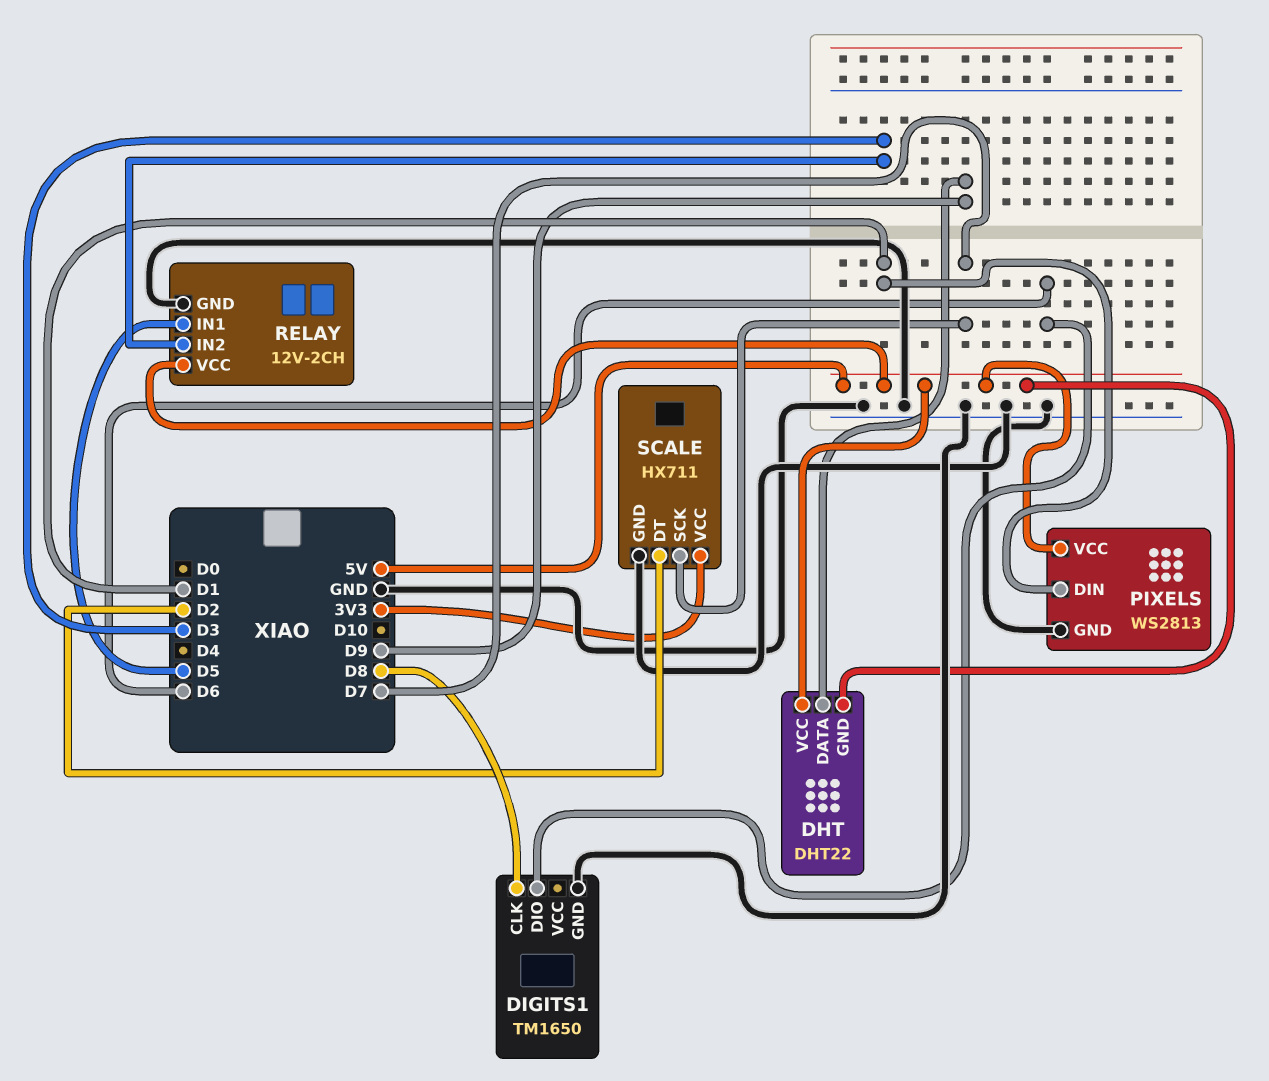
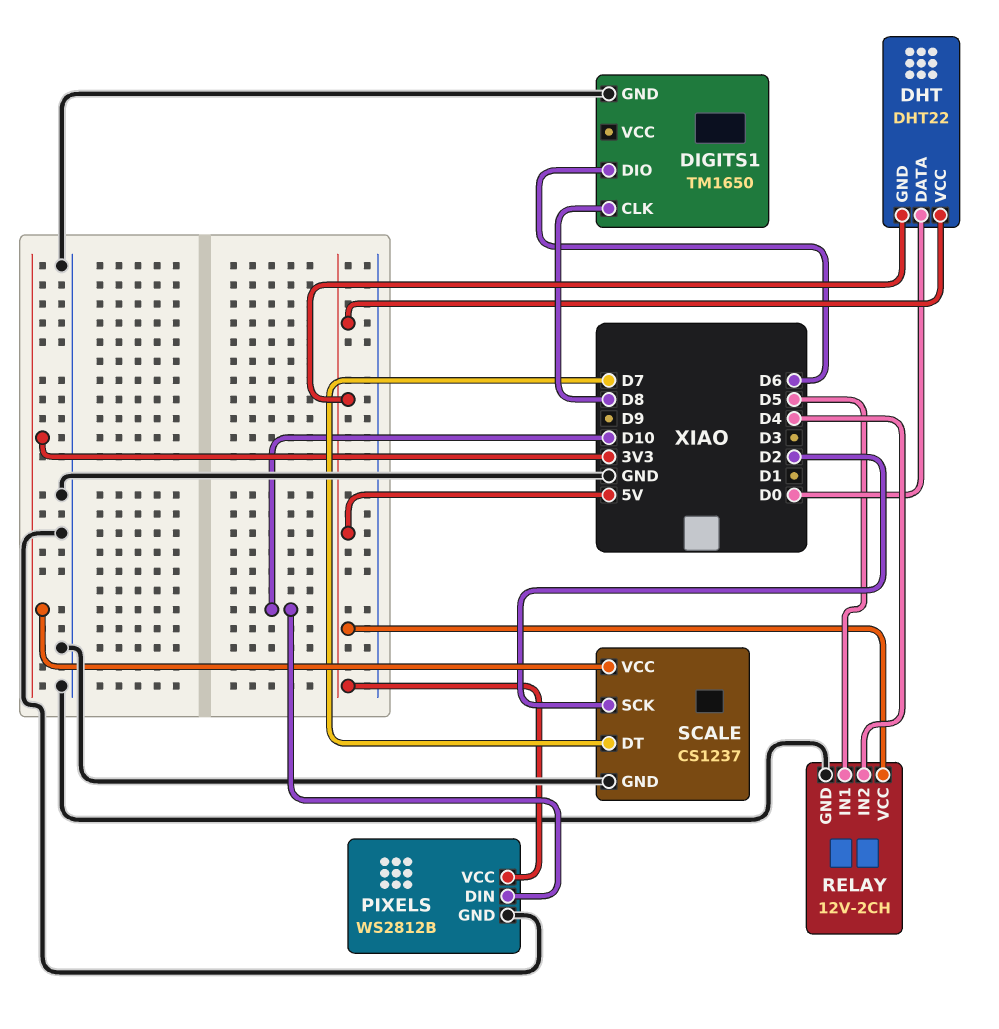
DHT pin DATA: D9 -> D0
PIXELS: WS2813 -> WS2812B
PIXELS pin DIN: D1 -> D10
RELAY pin IN2: D3 -> D4
SCALE: HX711 -> CS1237
SCALE pin DT: D2 -> D7
SCALE pin SCK: D7 -> D2

